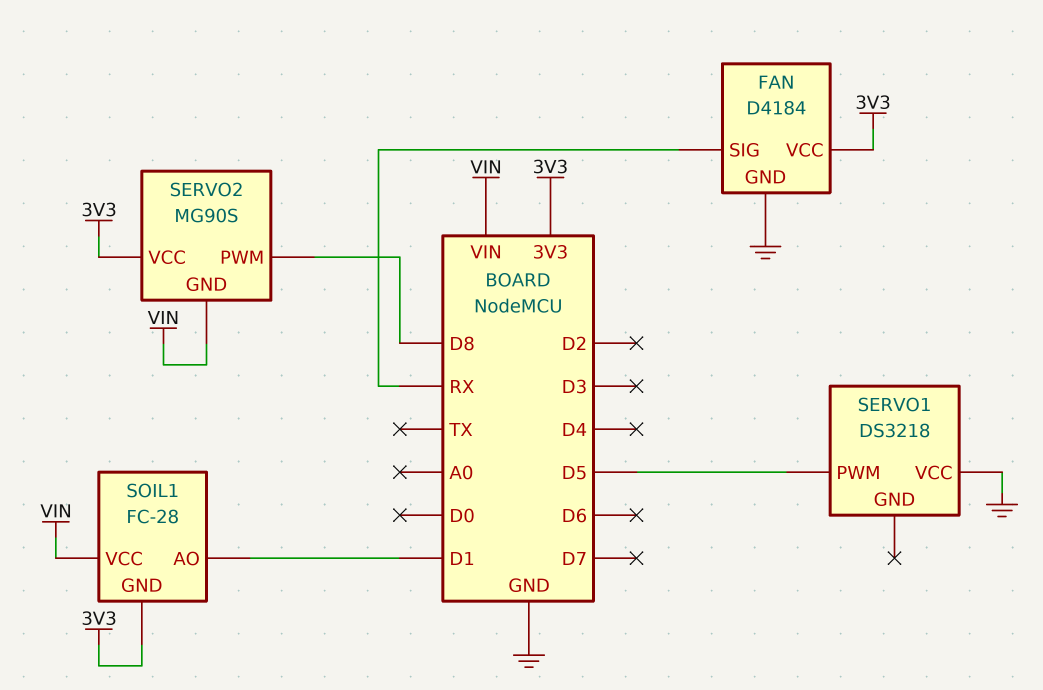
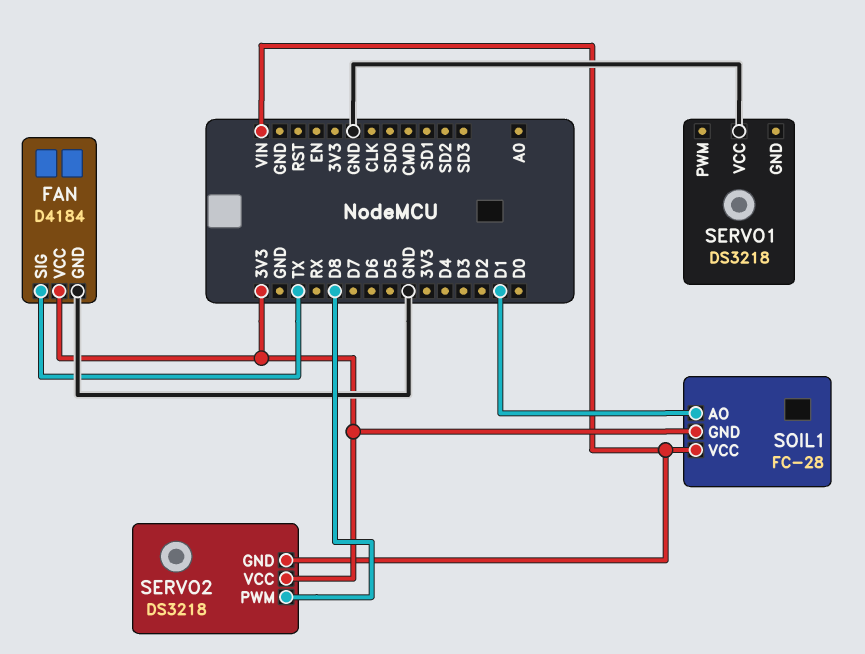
FAN pin SIG: RX -> TX
SERVO1 pin PWM: D5 -> none
SERVO2: MG90S -> DS3218

